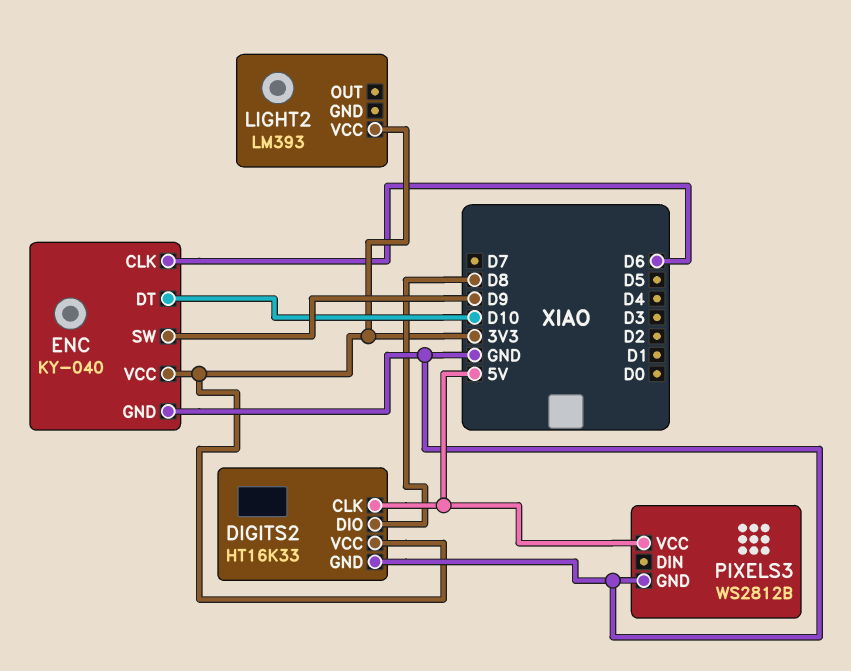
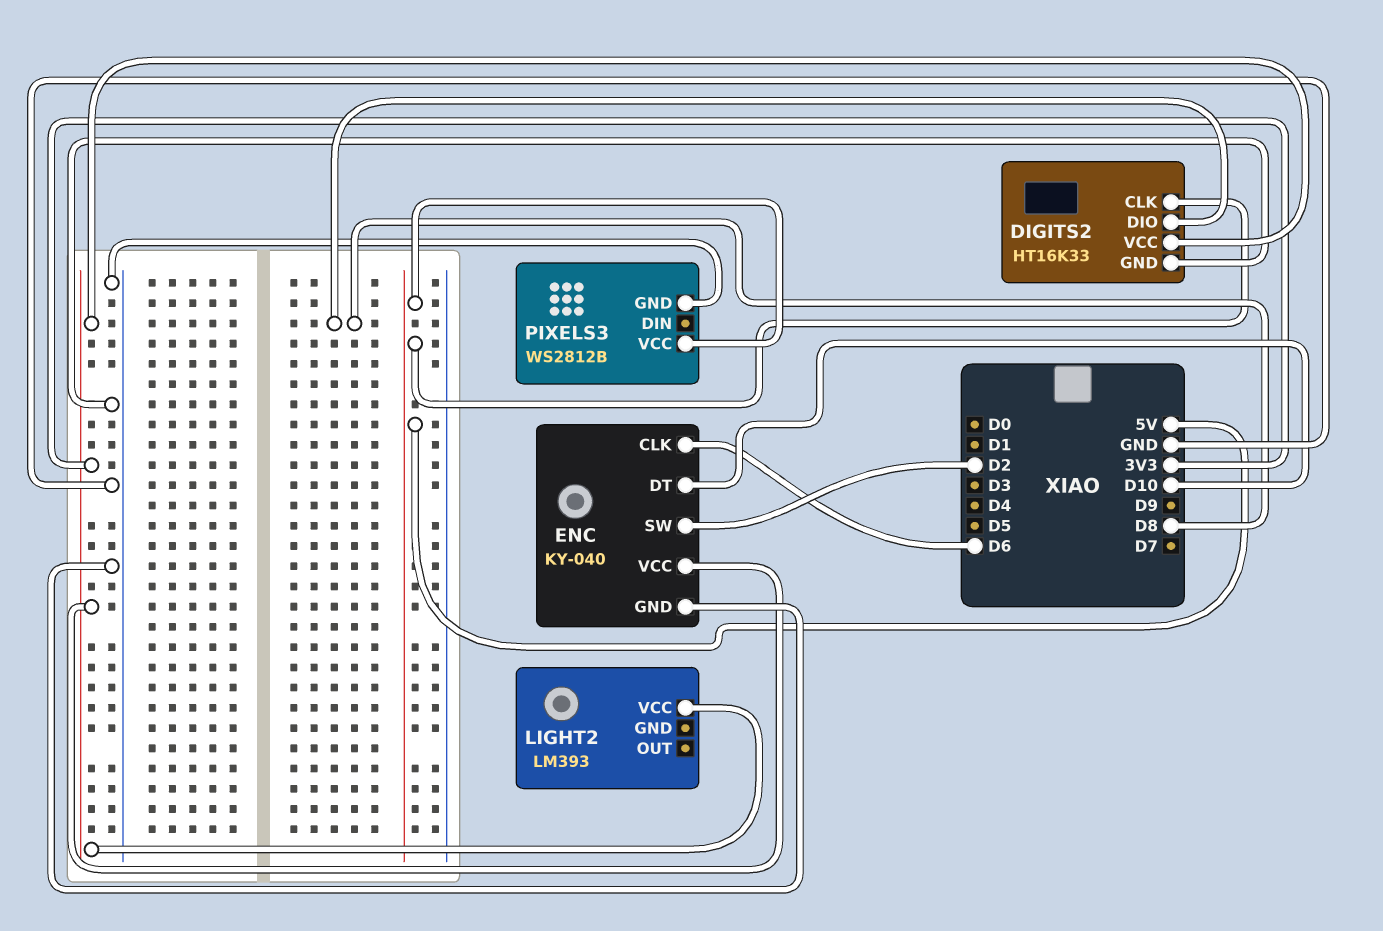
ENC pin SW: D9 -> D2

